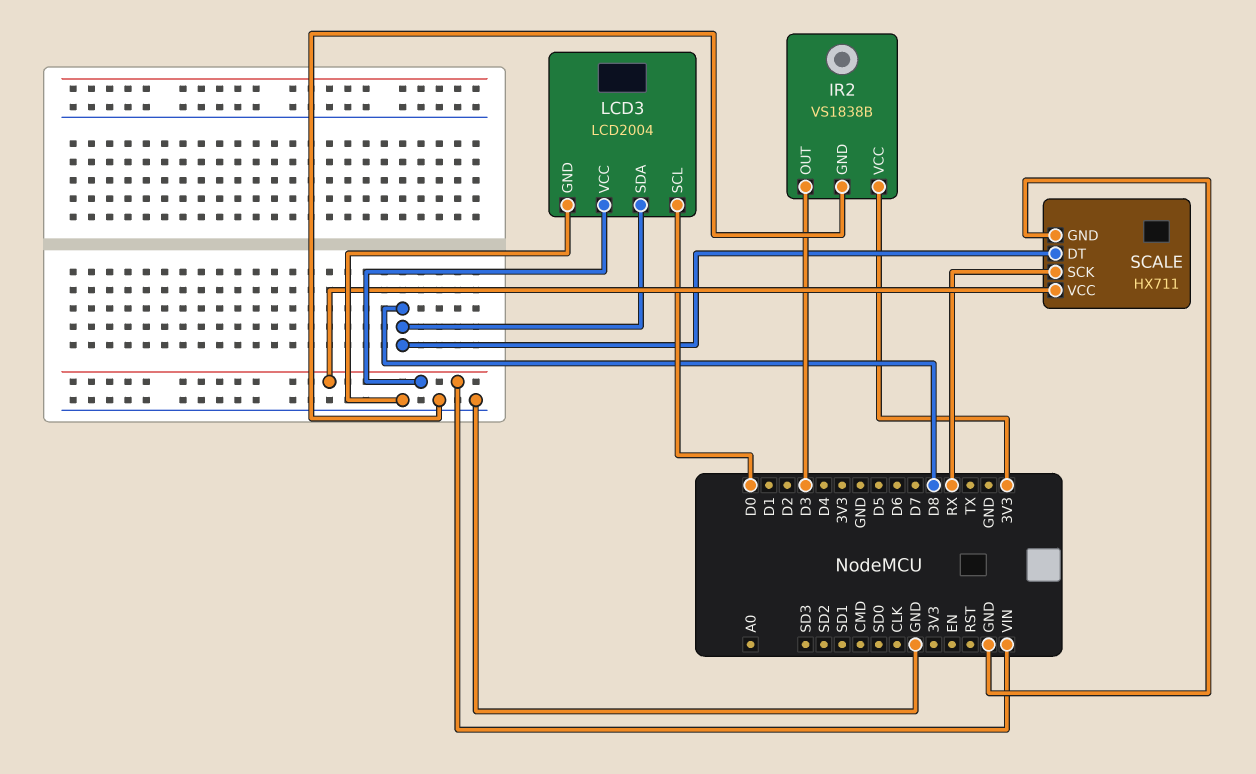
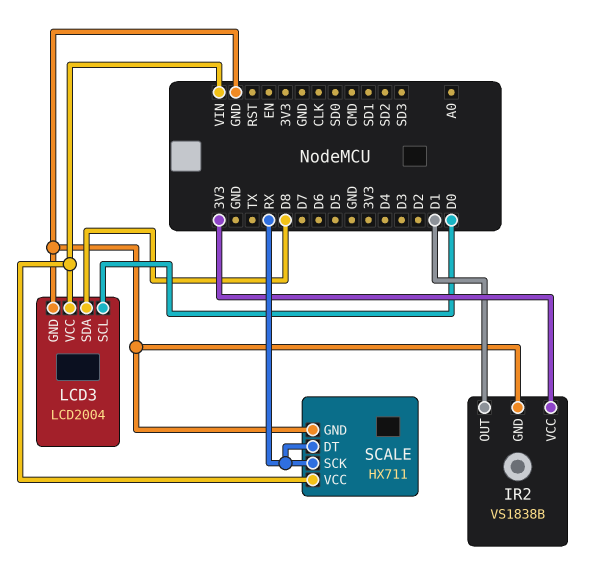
IR2 pin OUT: D3 -> D1
SCALE pin DT: D8 -> RX

